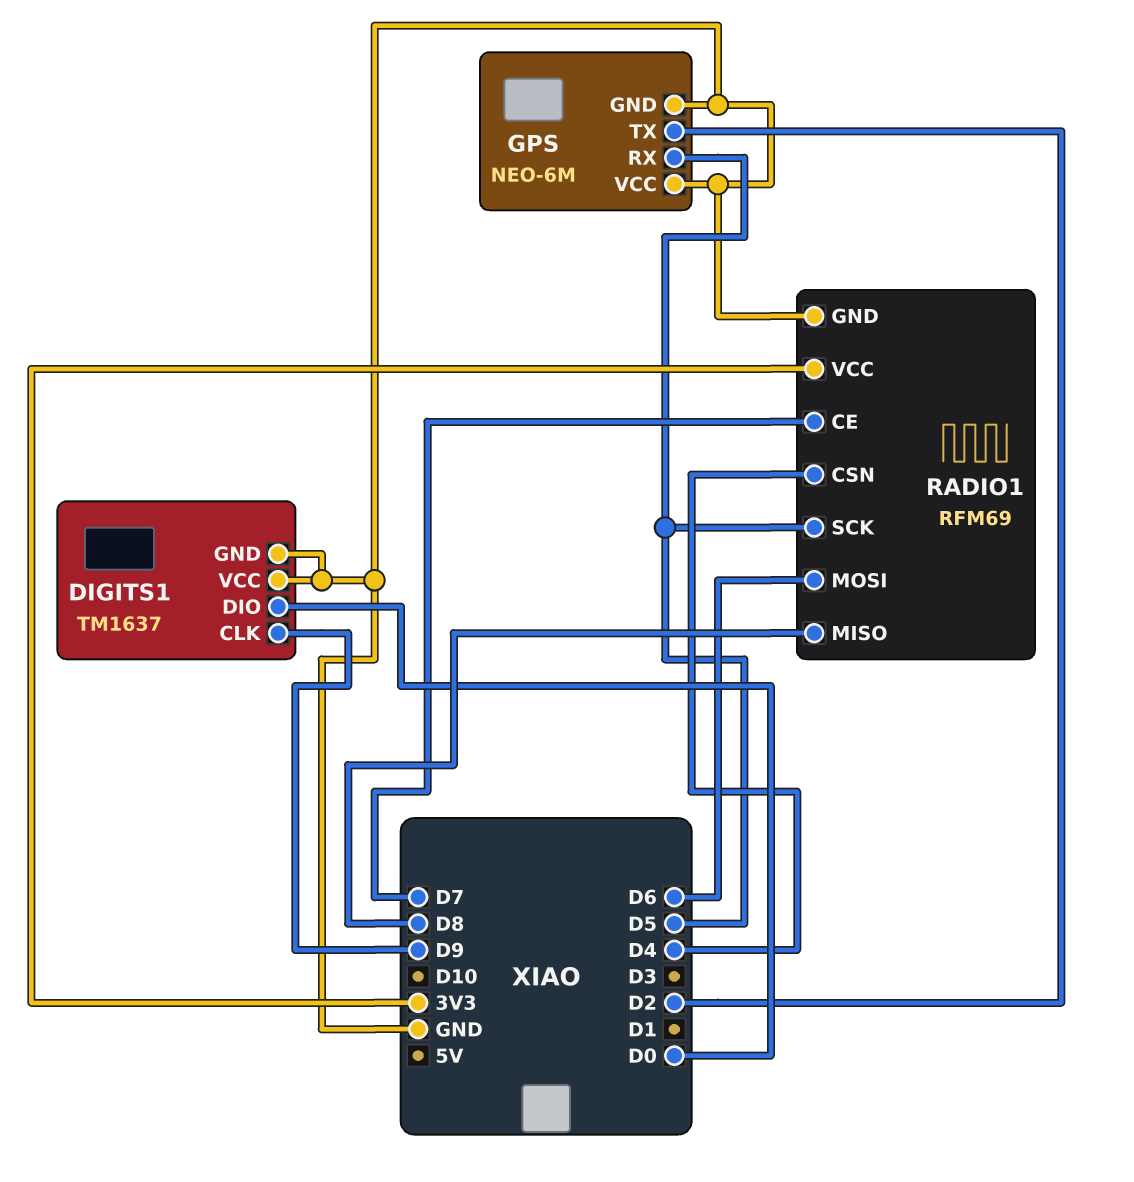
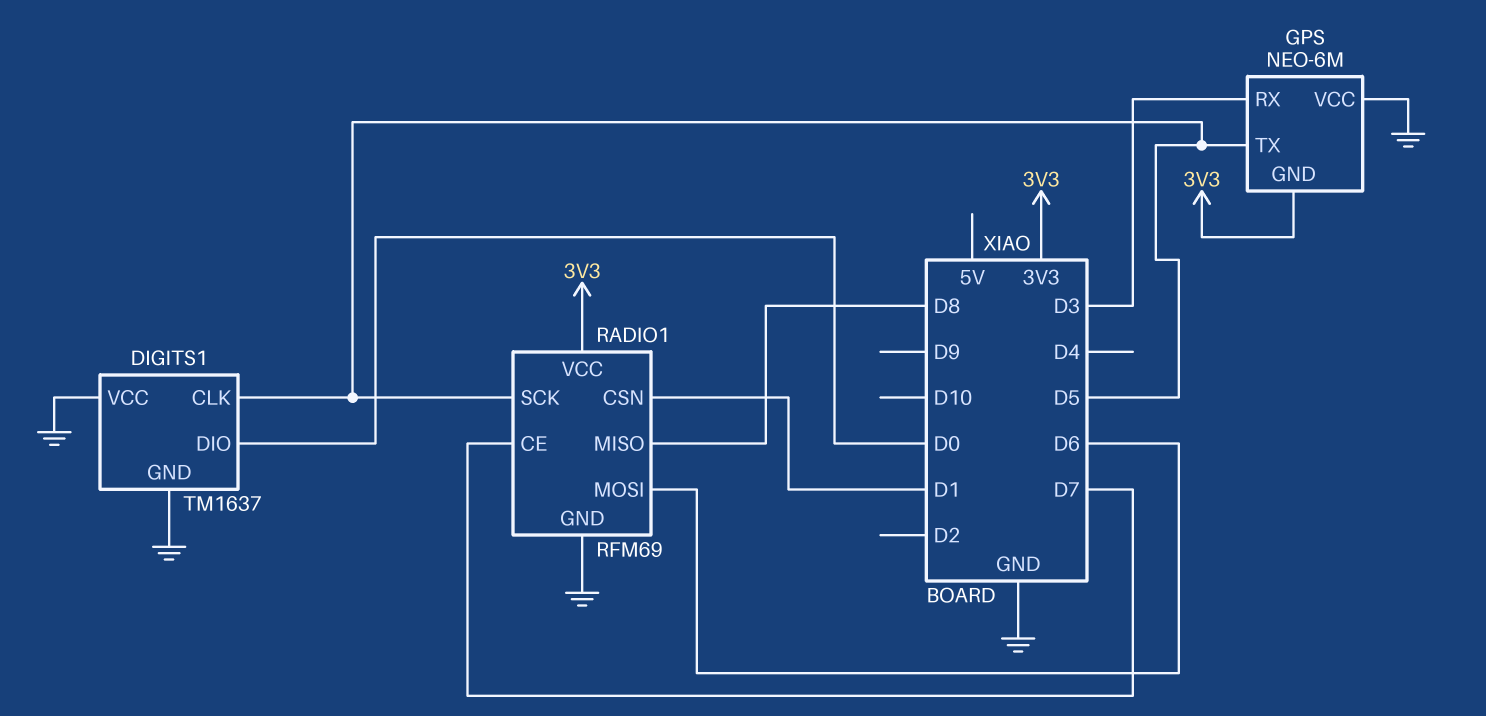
DIGITS1 pin CLK: D9 -> D5
GPS pin GND: GND -> 3V3
GPS pin RX: D5 -> D3
GPS pin TX: D2 -> D5
RADIO1 pin CSN: D4 -> D1

